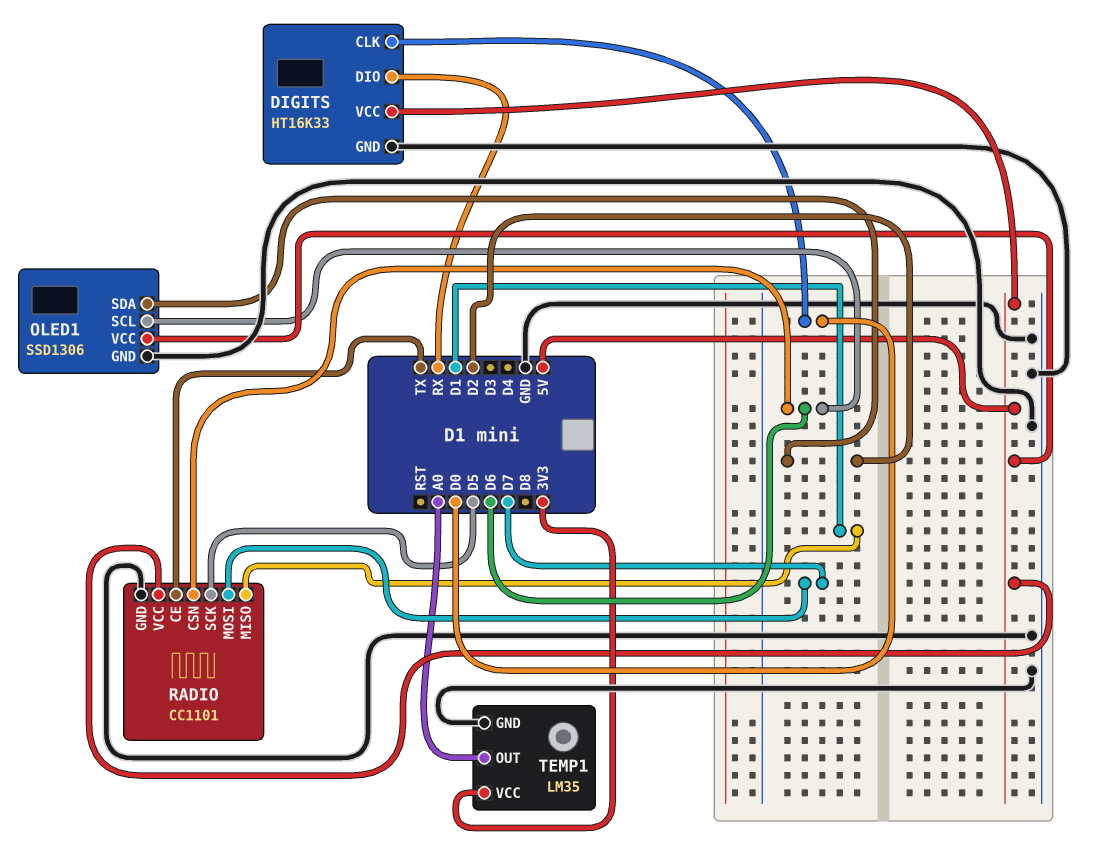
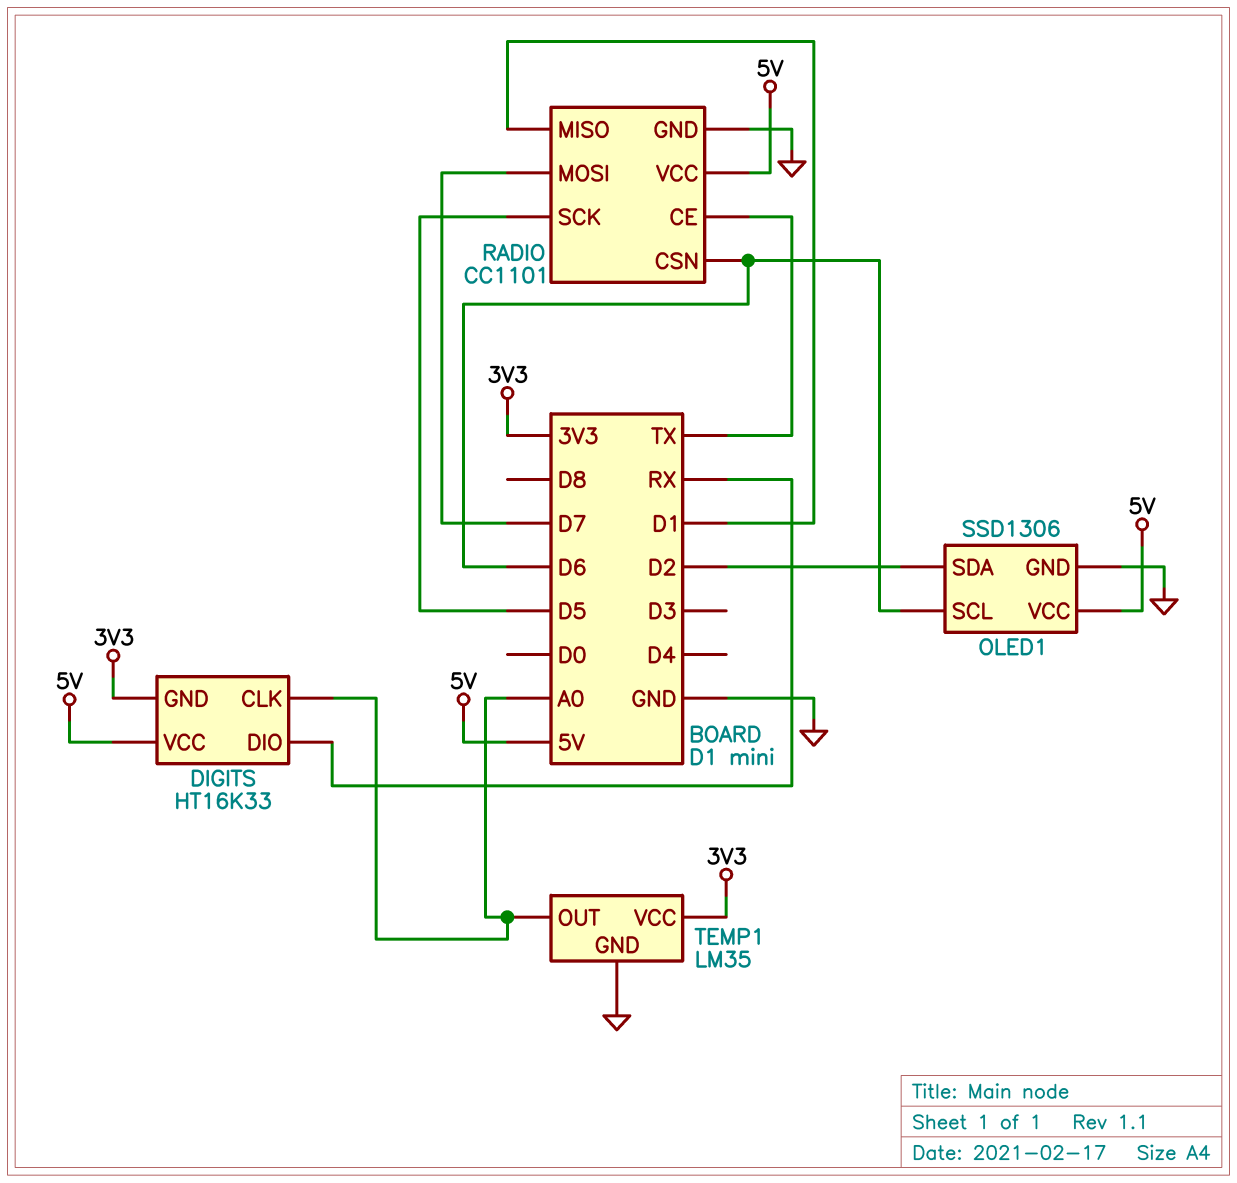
DIGITS pin CLK: D0 -> A0
DIGITS pin GND: GND -> 3V3

